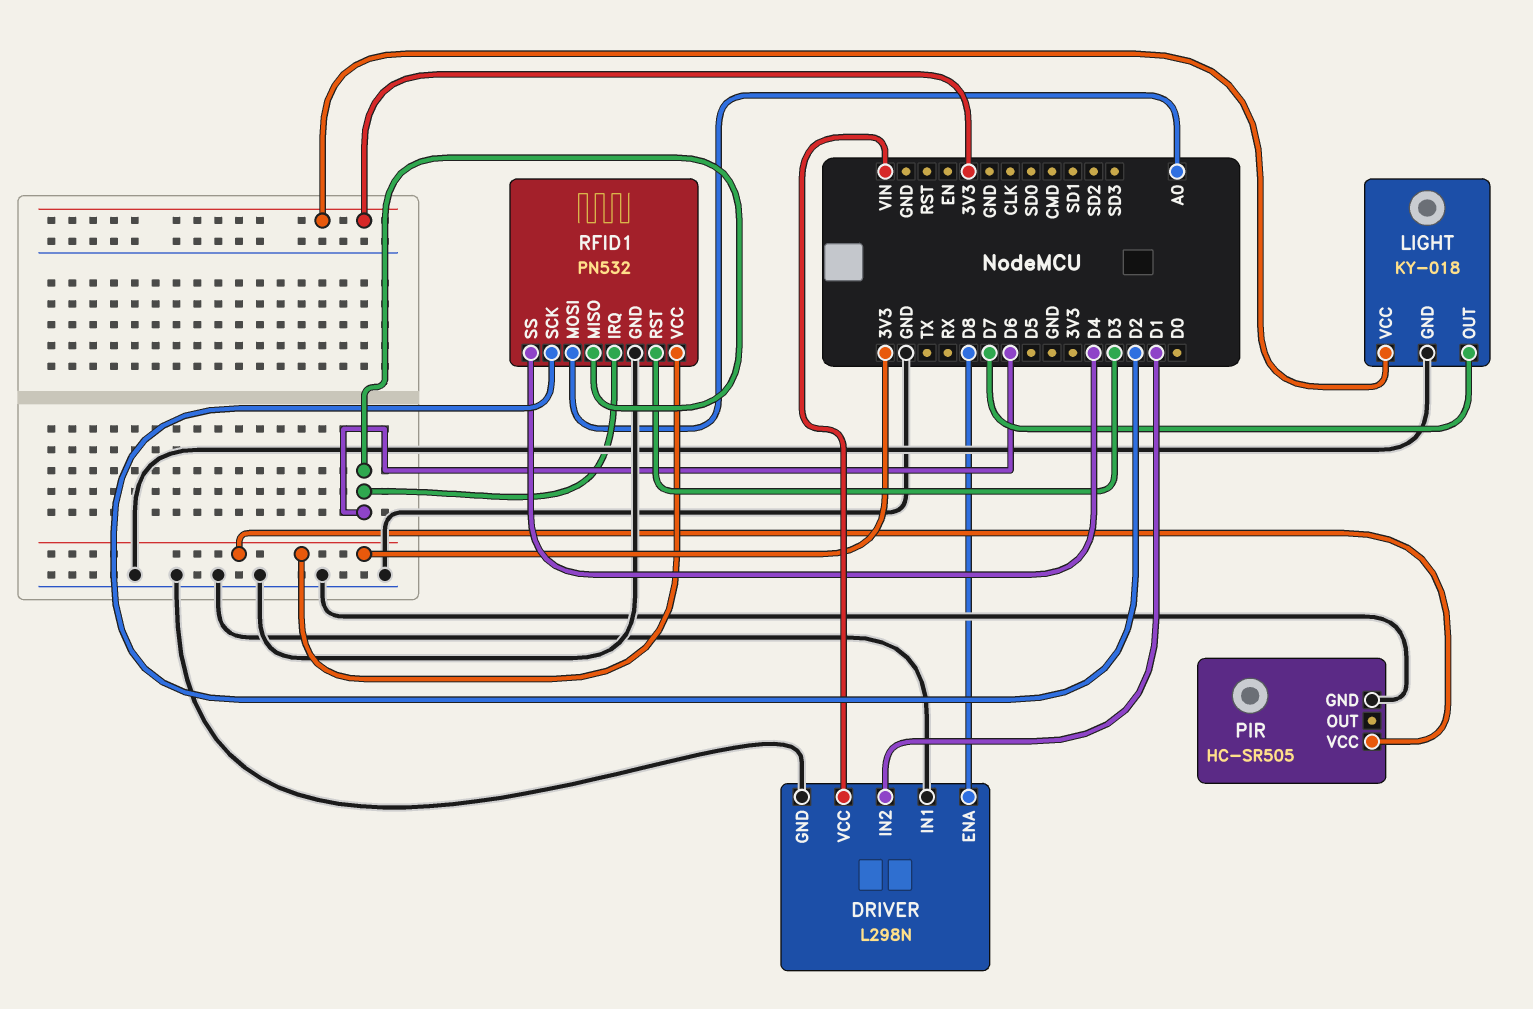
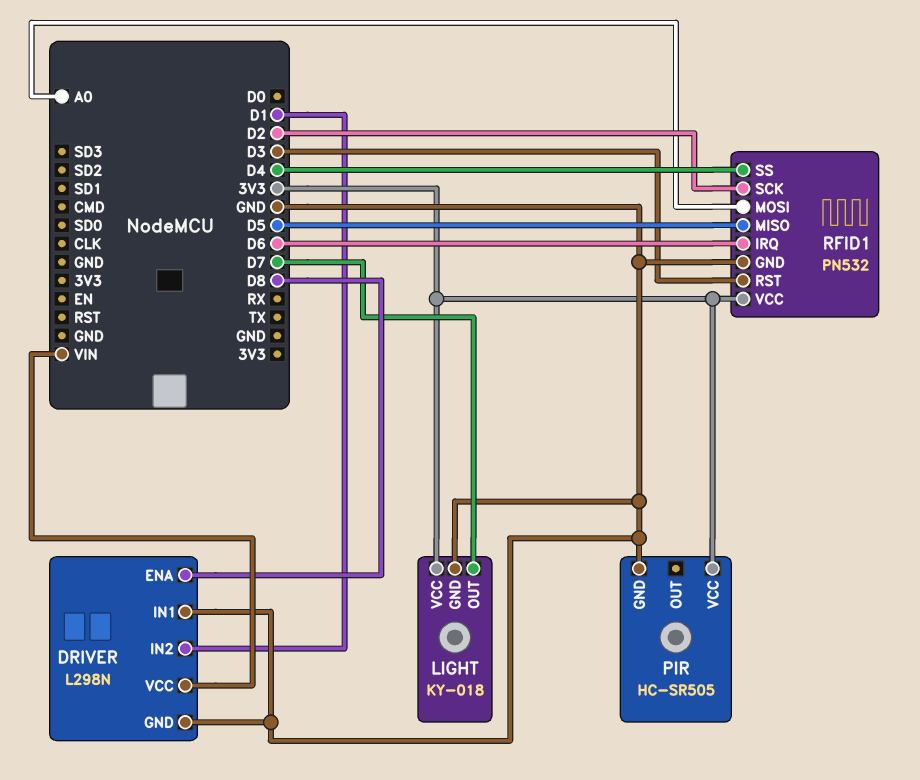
RFID1 pin MISO: D6 -> D5

